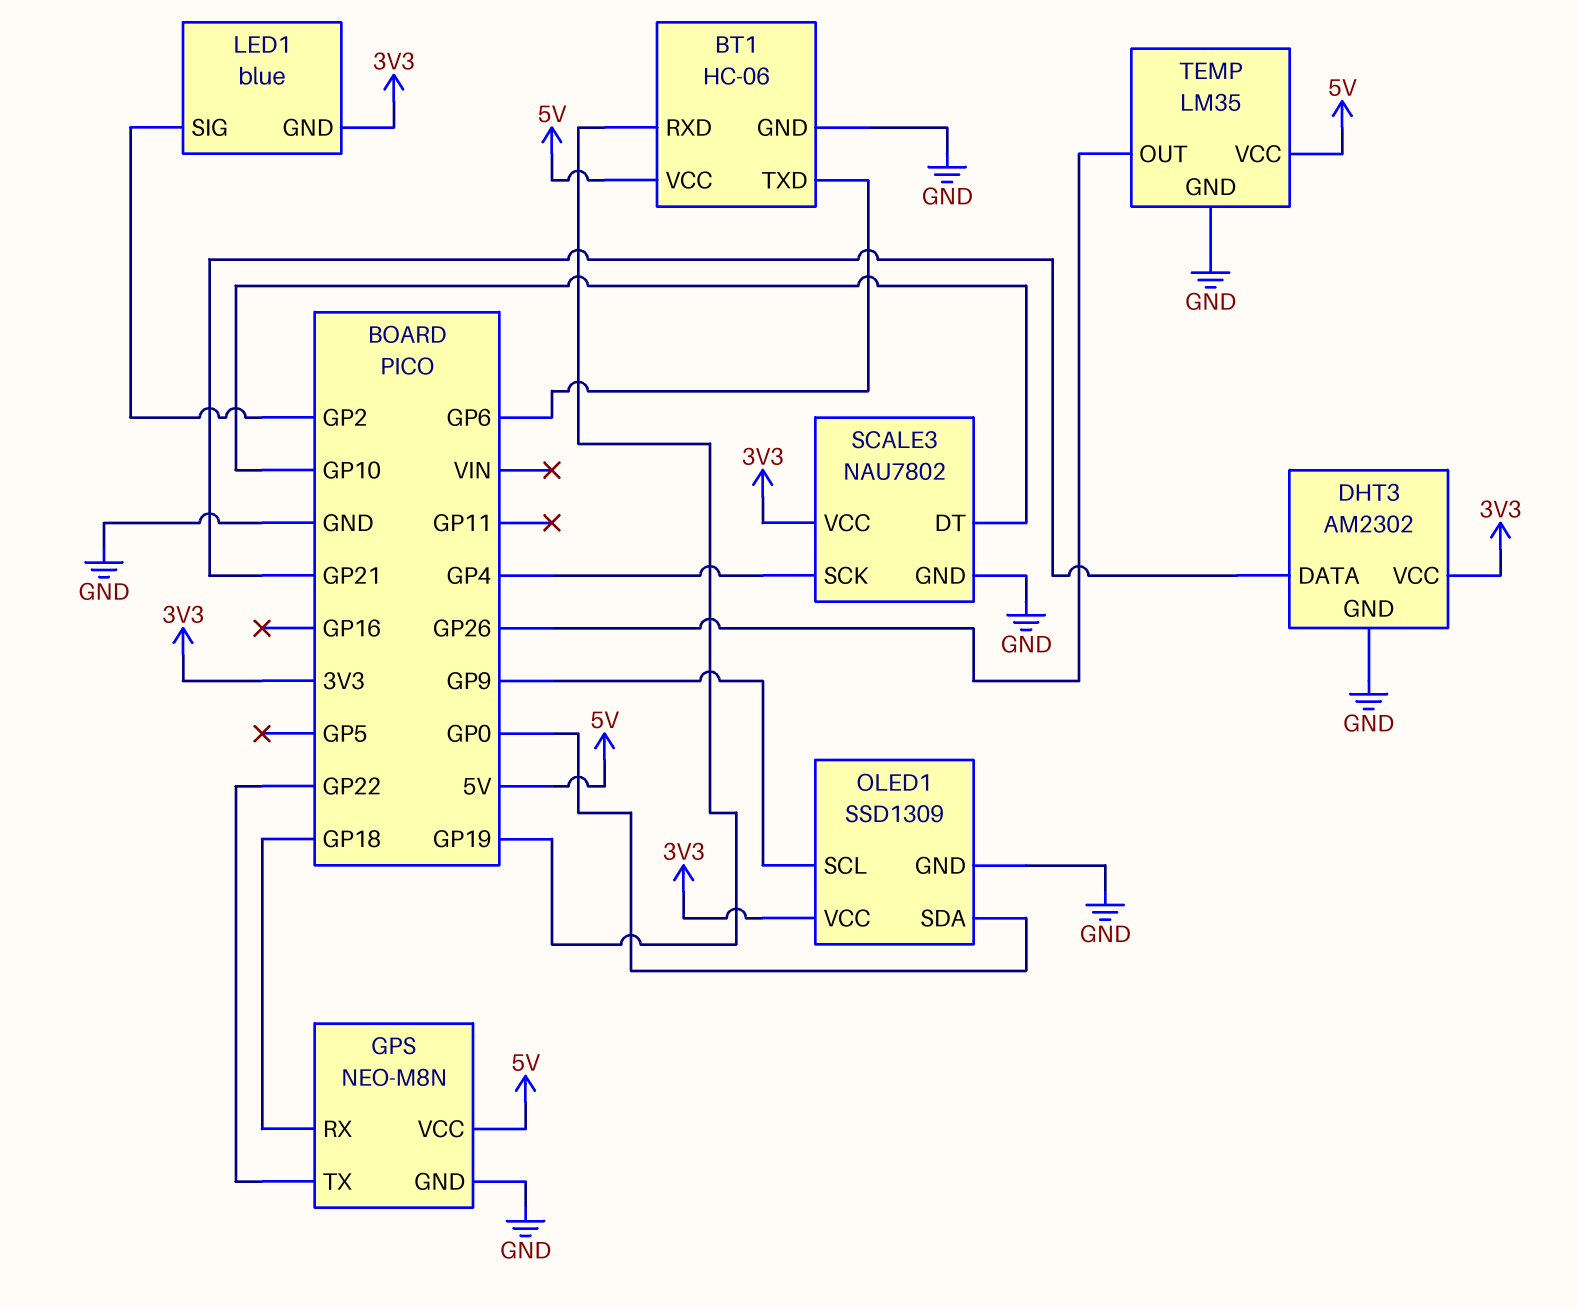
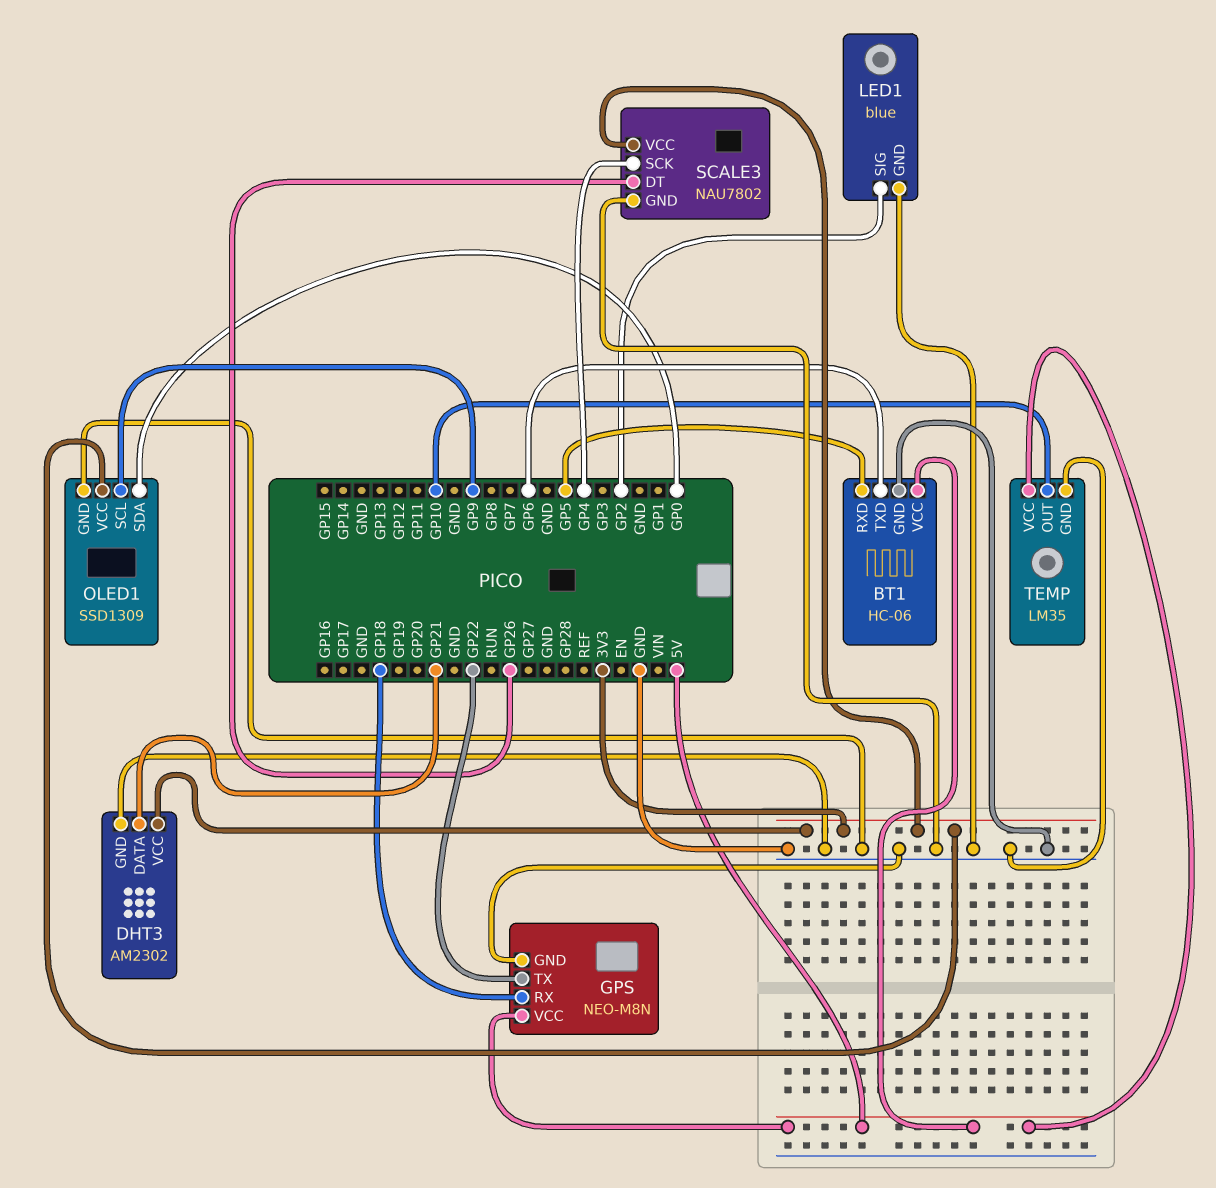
BT1 pin RXD: GP19 -> GP5
LED1 pin GND: 3V3 -> GND
SCALE3 pin DT: GP10 -> GP26
TEMP pin OUT: GP26 -> GP10

